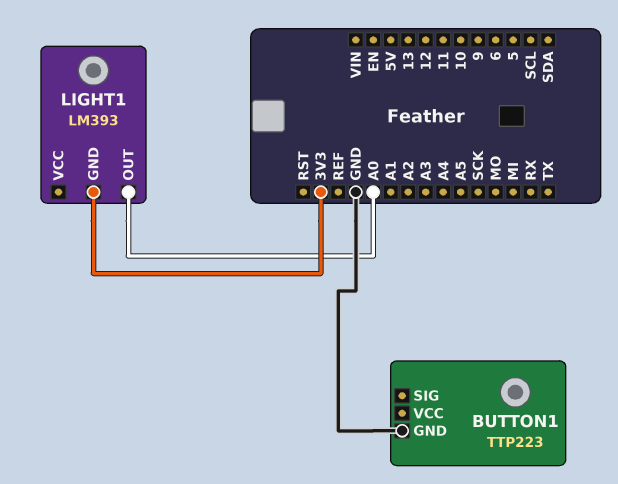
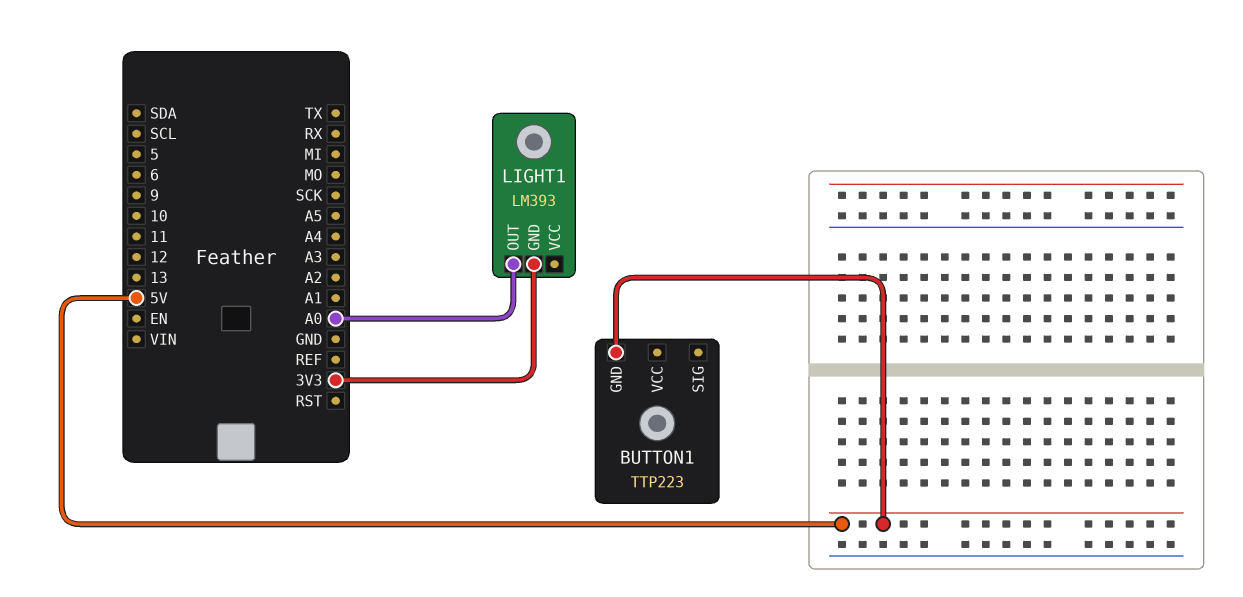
BUTTON1 pin GND: GND -> 5V

